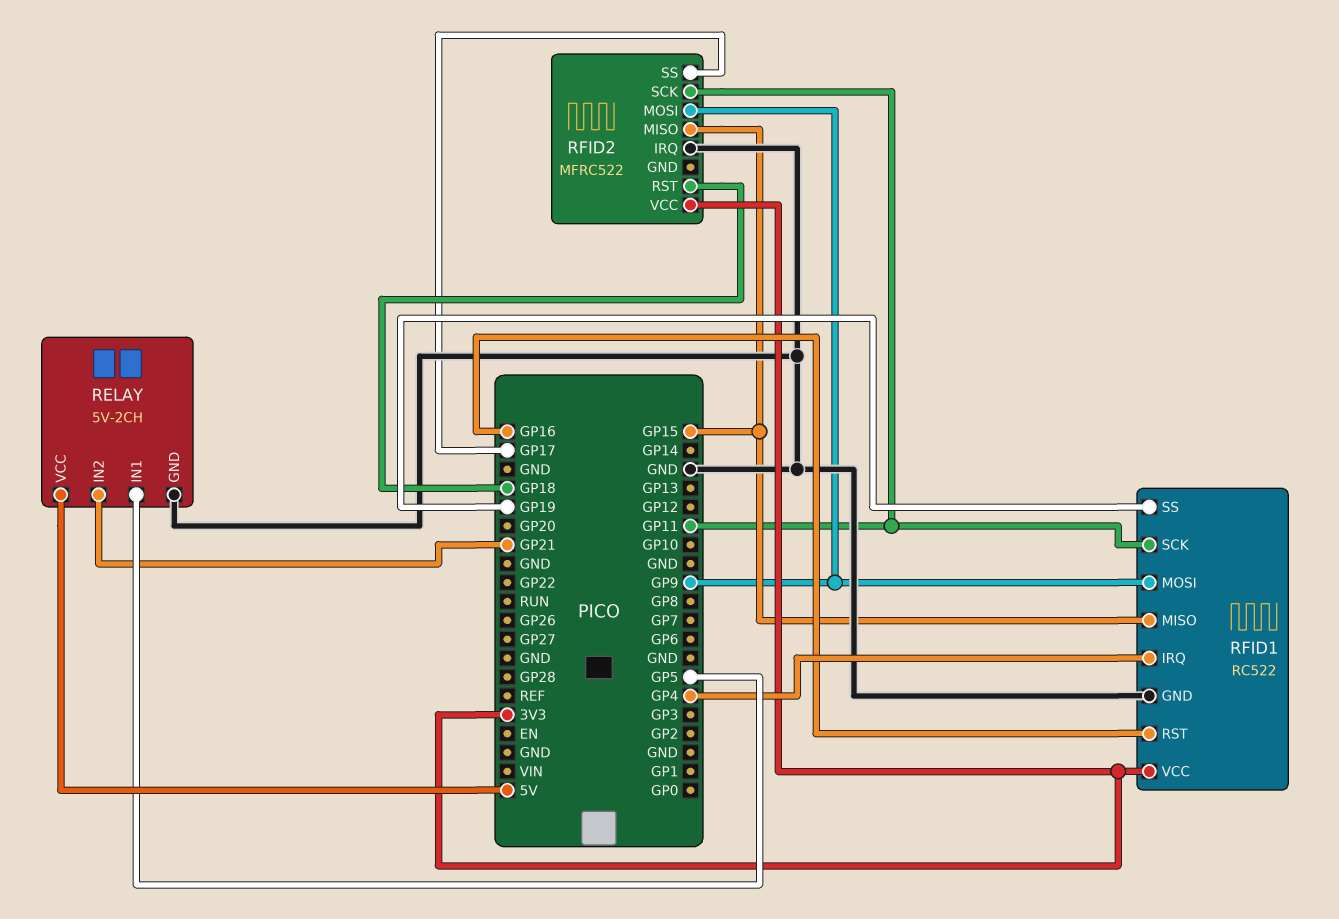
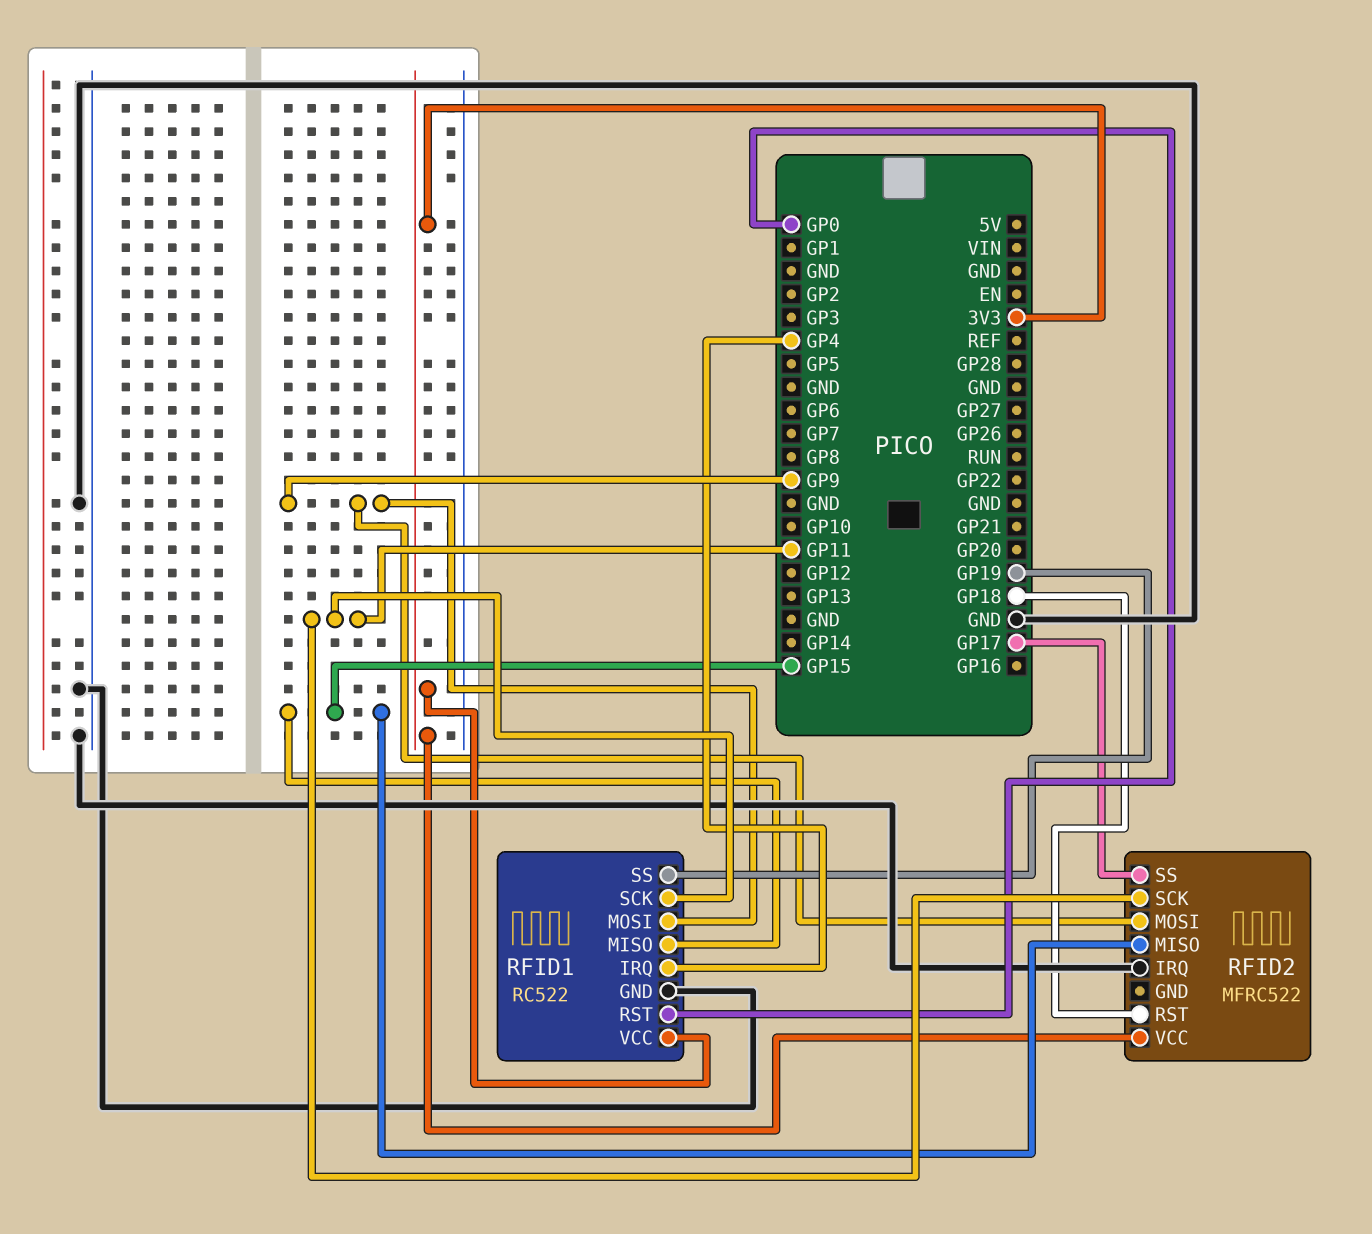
RELAY: 5V-2CH -> none
RELAY pin GND: GND -> none
RELAY pin IN1: GP5 -> none
RELAY pin IN2: GP21 -> none
RELAY pin VCC: 5V -> none
RFID1 pin RST: GP16 -> GP0

